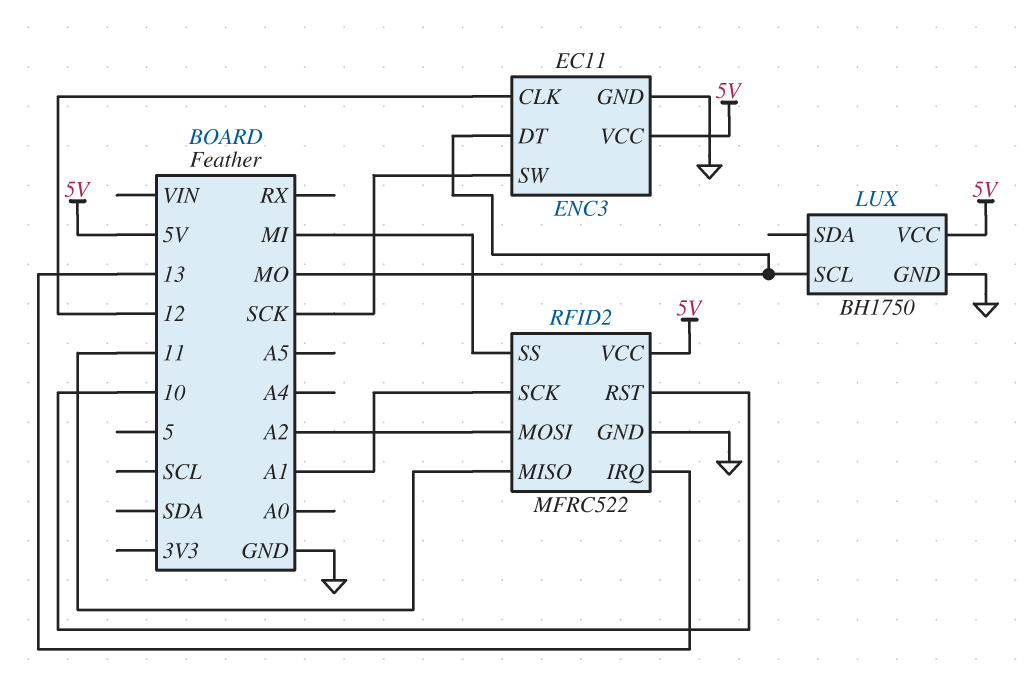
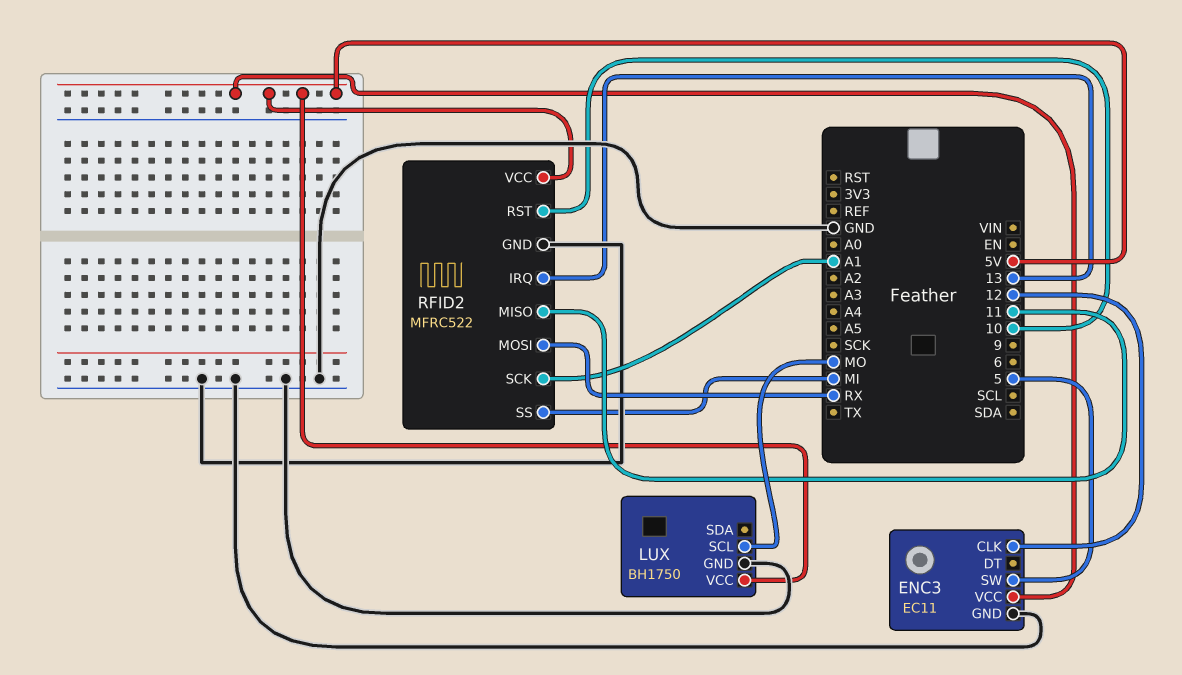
ENC3 pin DT: MO -> none
ENC3 pin SW: SCK -> 5
RFID2 pin MOSI: A2 -> RX

